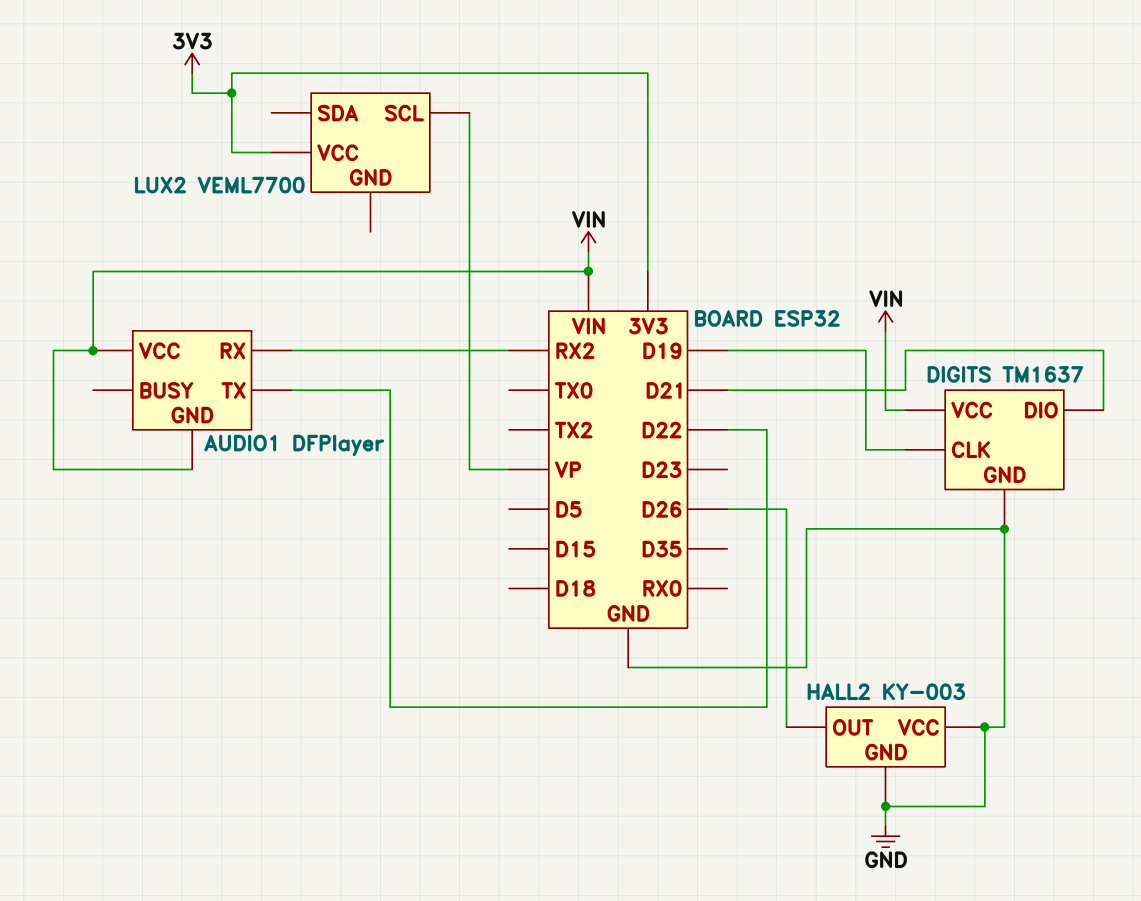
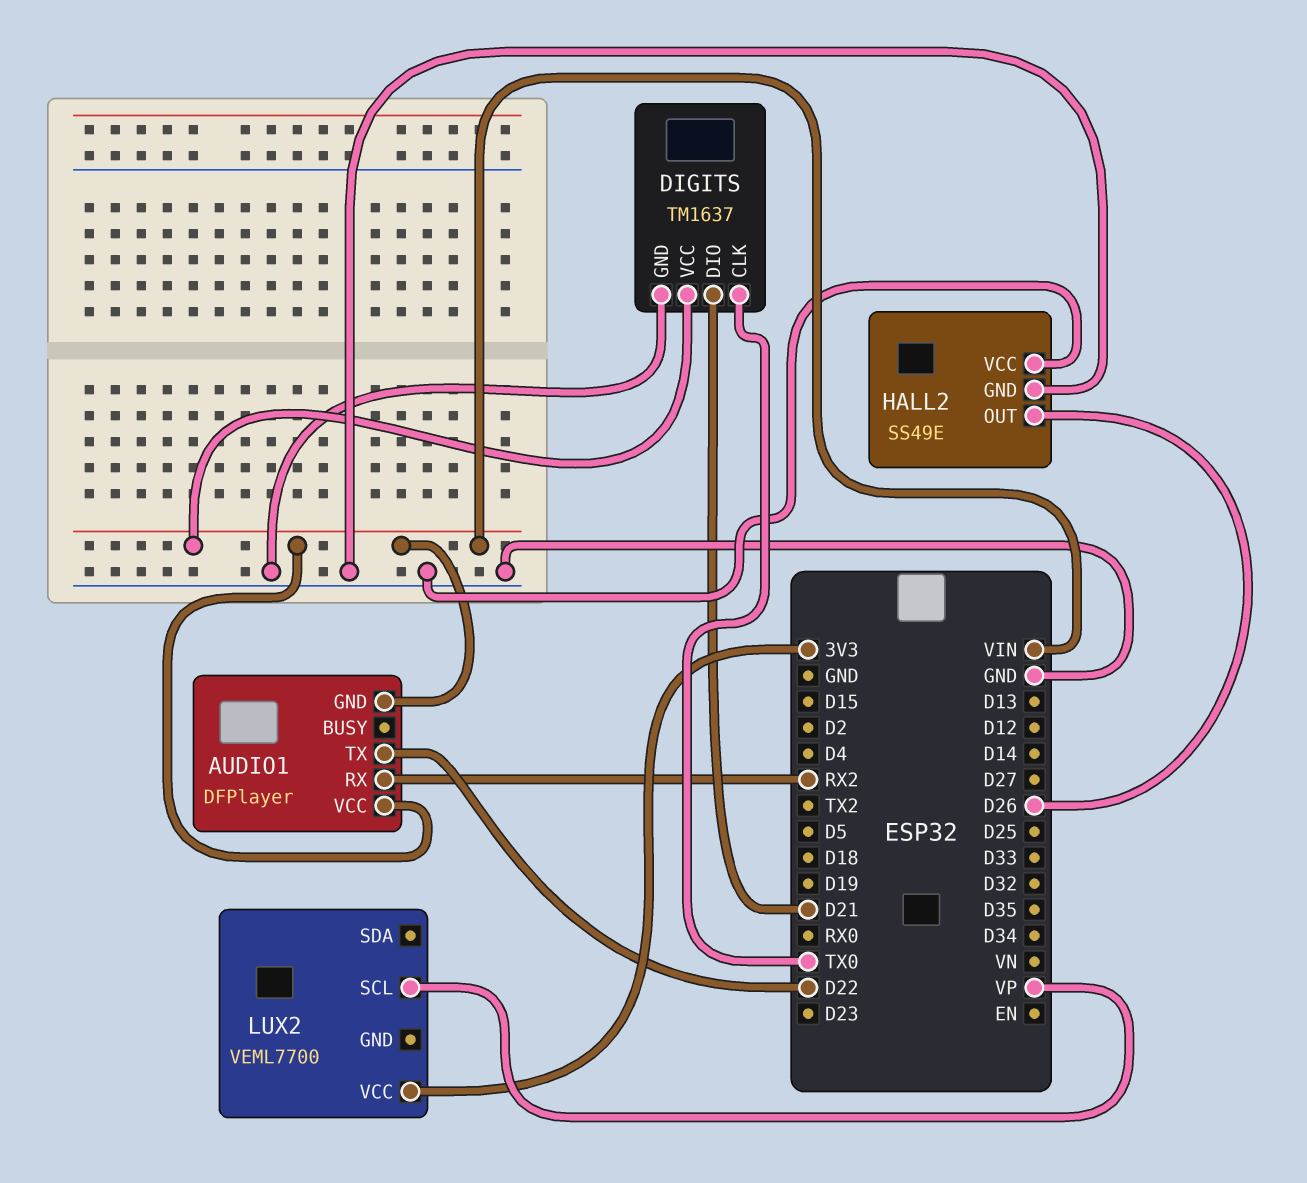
DIGITS pin CLK: D19 -> TX0
HALL2: KY-003 -> SS49E

